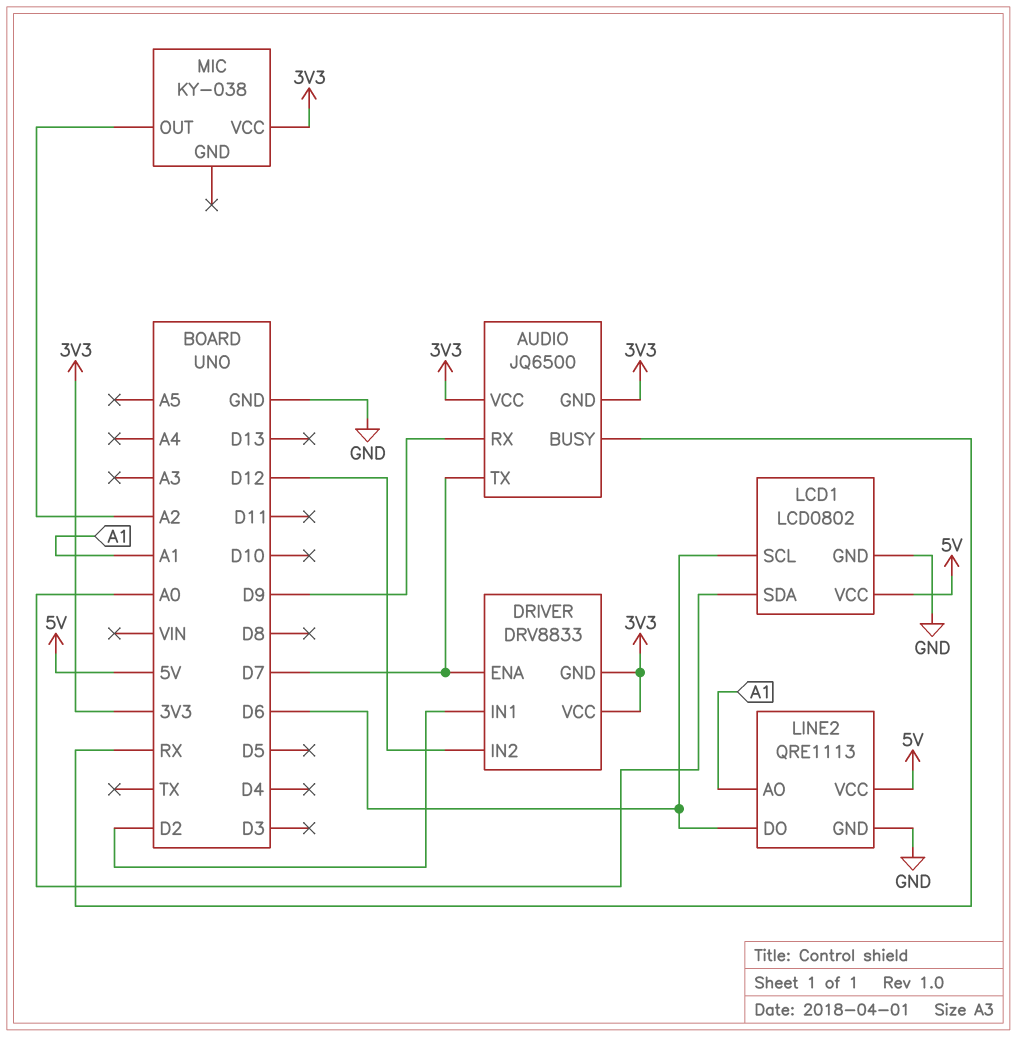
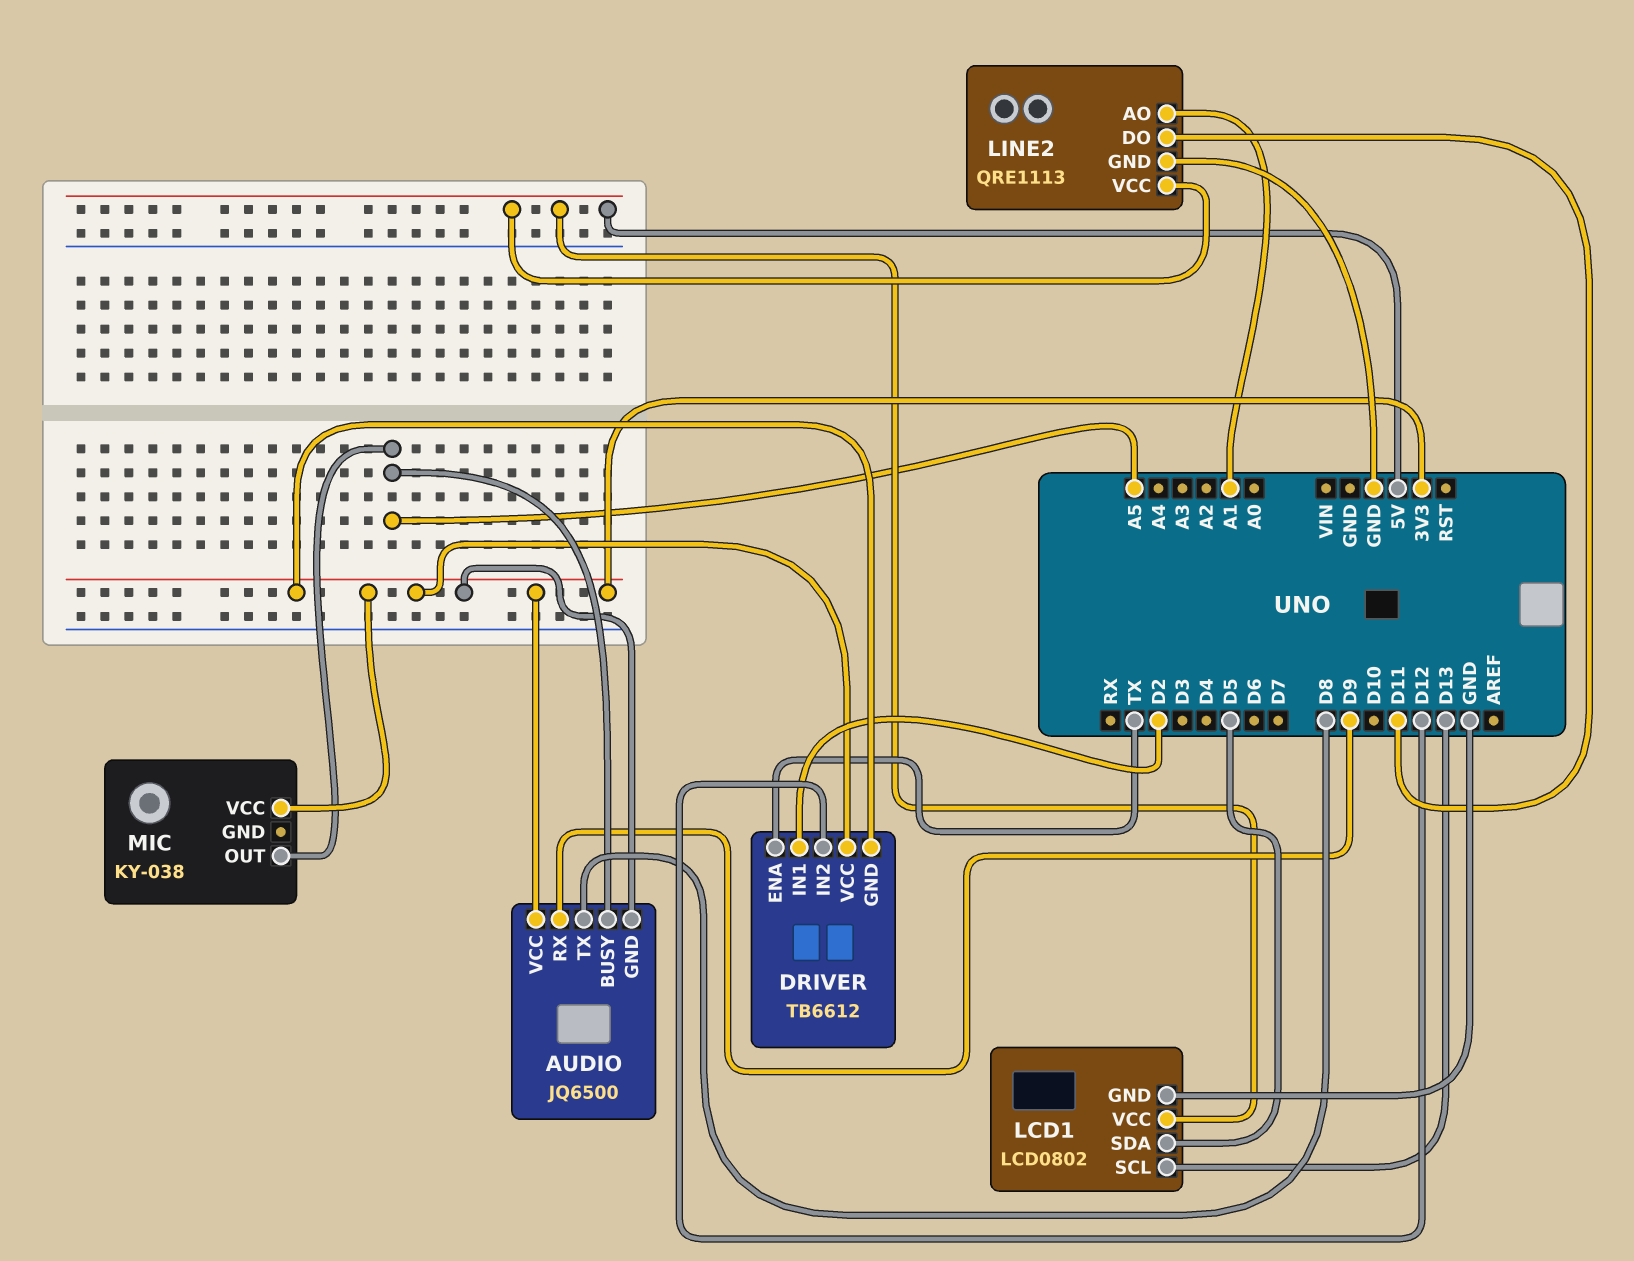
AUDIO pin BUSY: RX -> A5
AUDIO pin TX: D7 -> D8
DRIVER: DRV8833 -> TB6612
DRIVER pin ENA: D7 -> TX
LCD1 pin SCL: D6 -> D13
LCD1 pin SDA: A0 -> D5
LINE2 pin DO: D6 -> D11
MIC pin OUT: A2 -> A5

